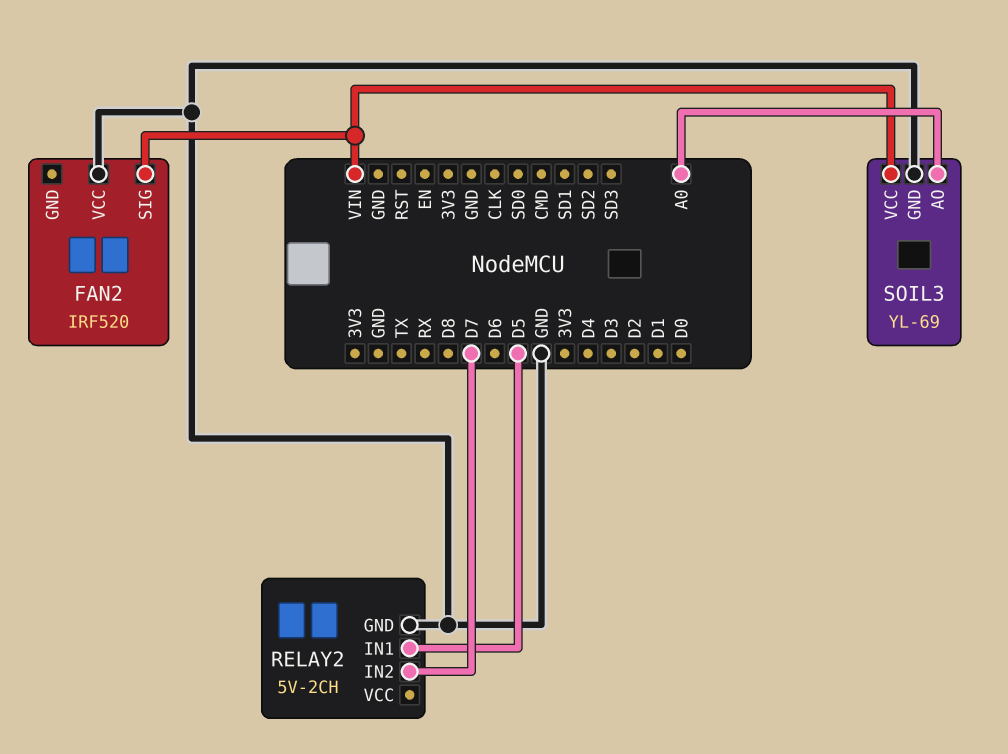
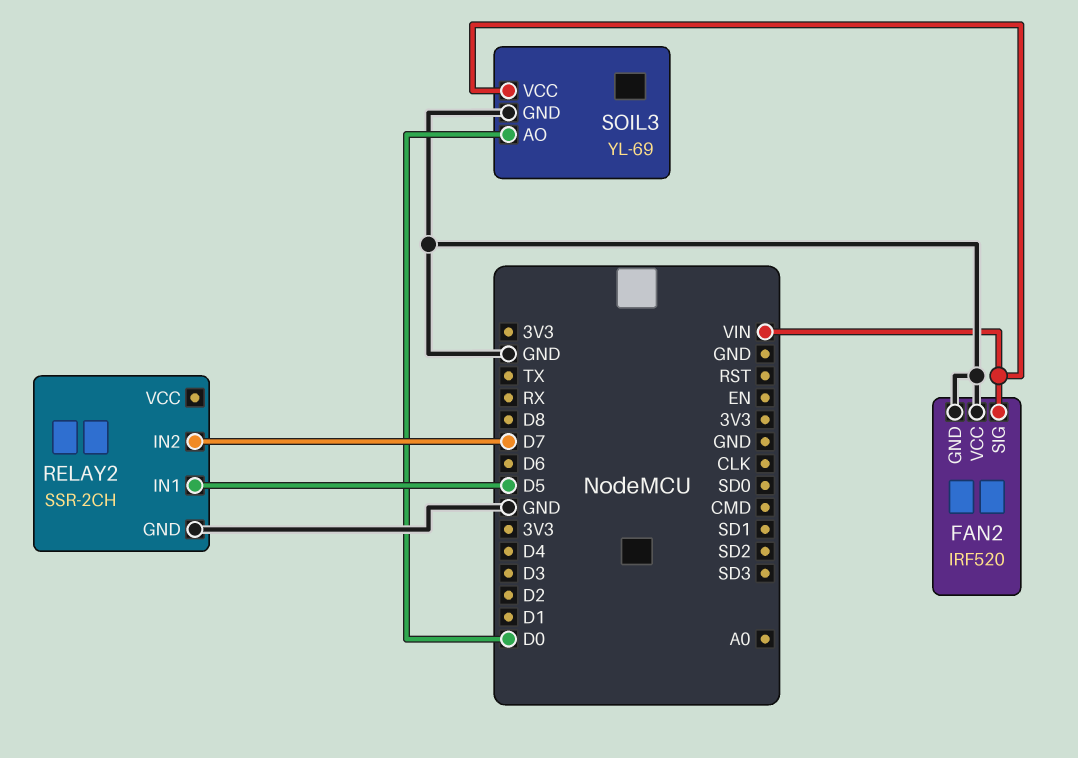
FAN2 pin GND: none -> GND
RELAY2: 5V-2CH -> SSR-2CH
SOIL3 pin AO: A0 -> D0

